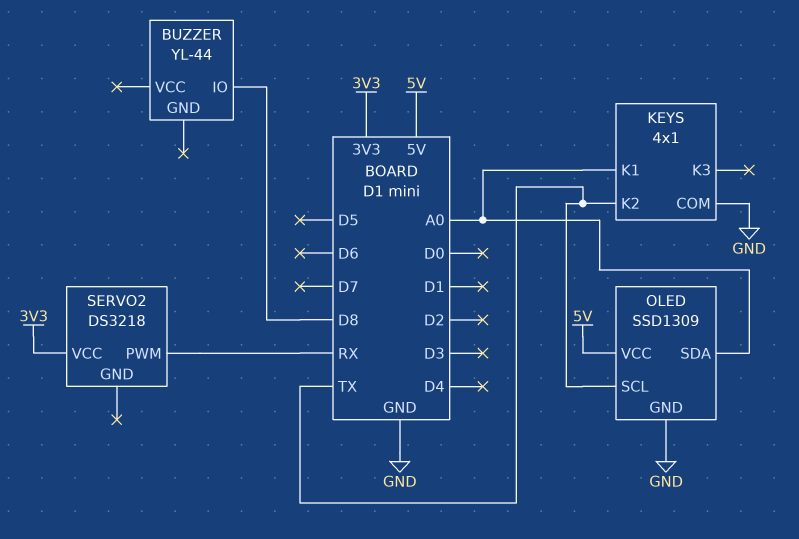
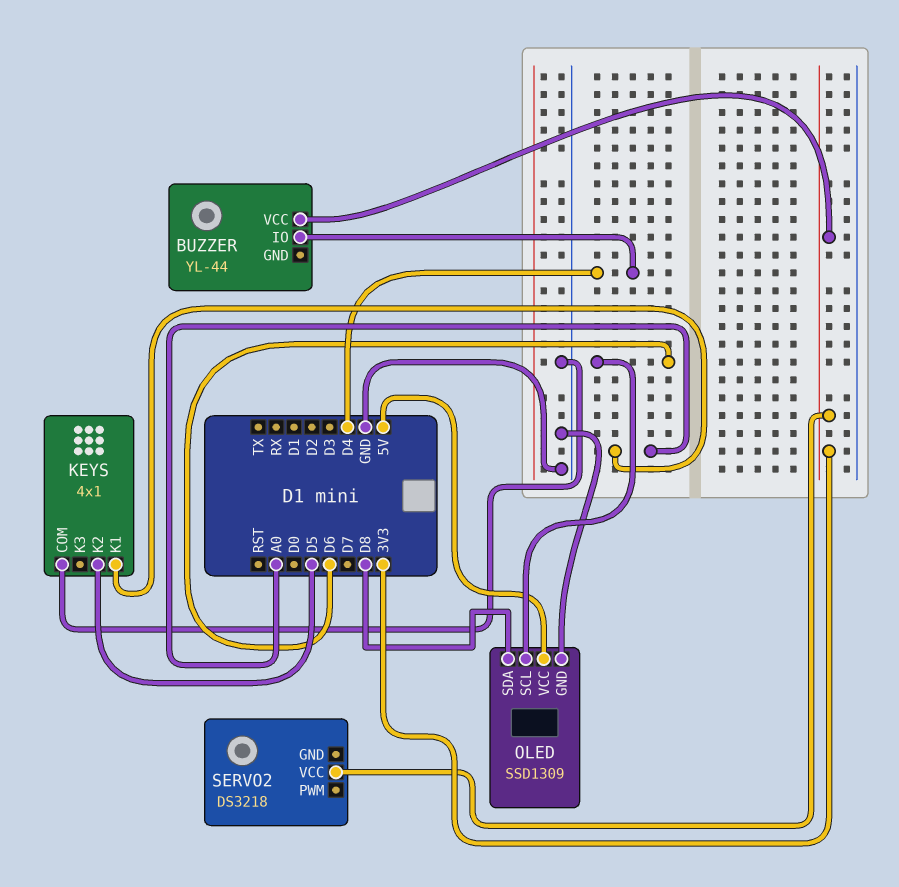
BUZZER pin IO: D8 -> D4
BUZZER pin VCC: none -> 3V3
KEYS pin K2: TX -> D5
OLED pin SCL: TX -> D6
OLED pin SDA: A0 -> D8
SERVO2 pin PWM: RX -> none

